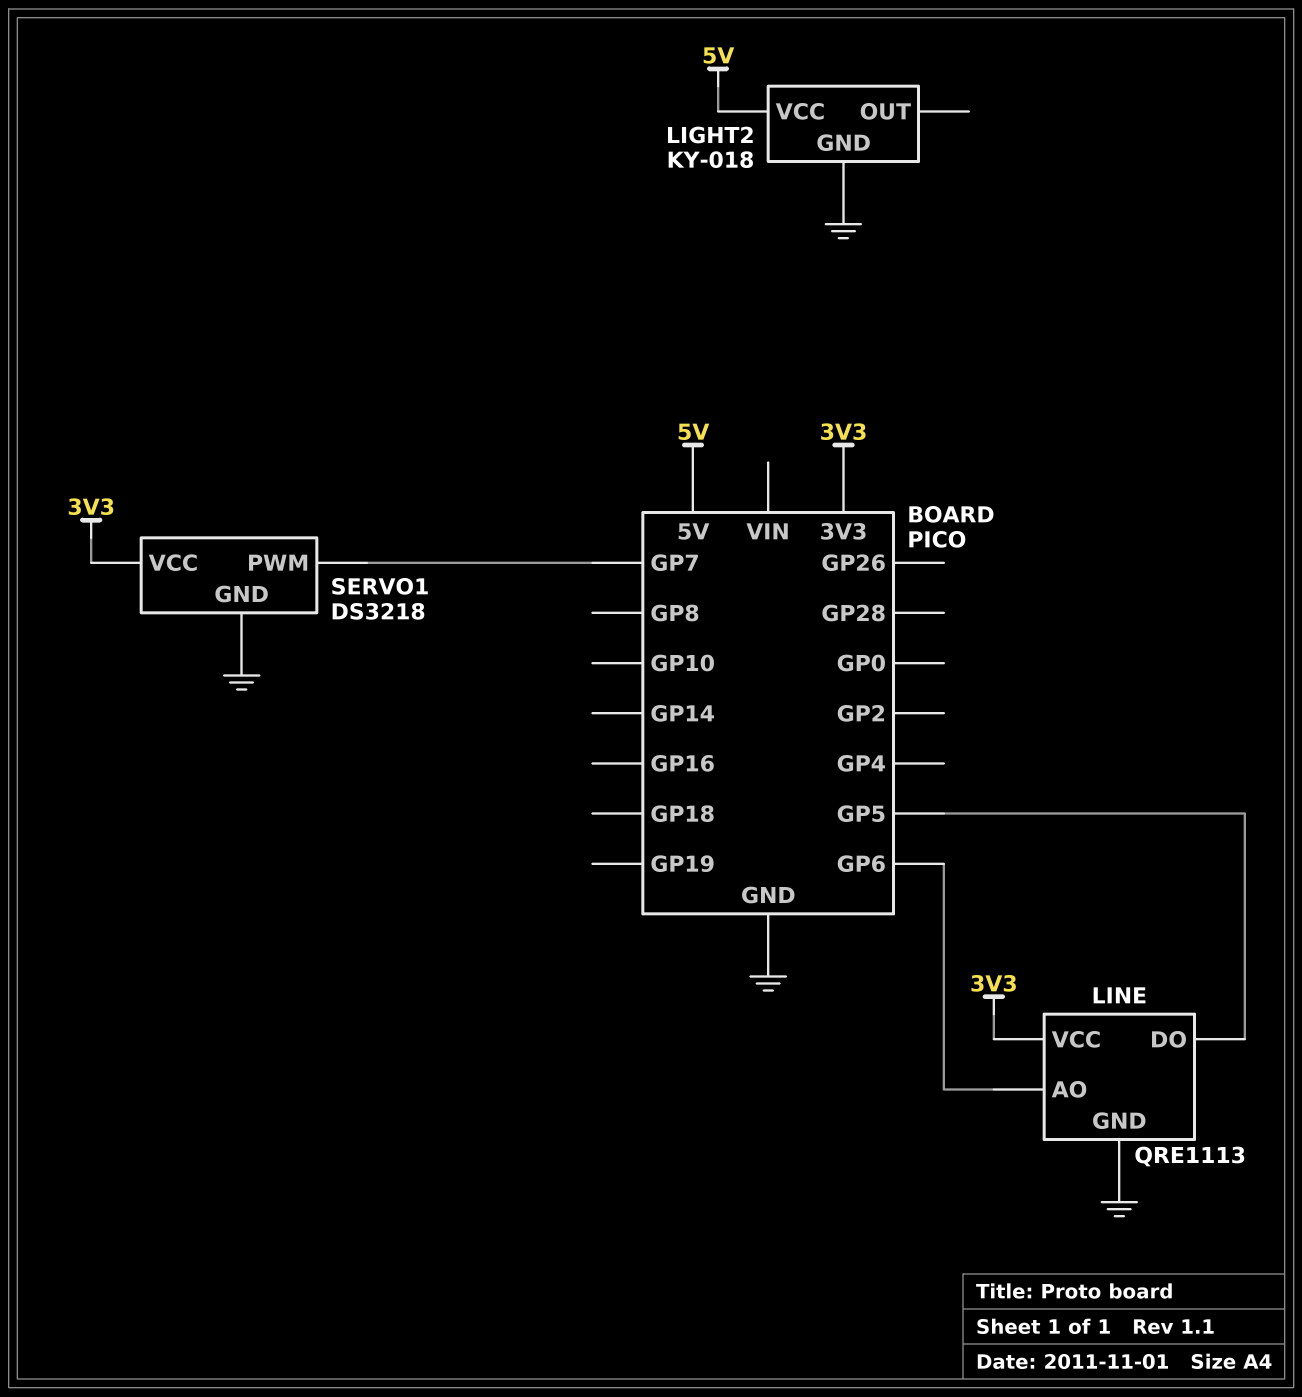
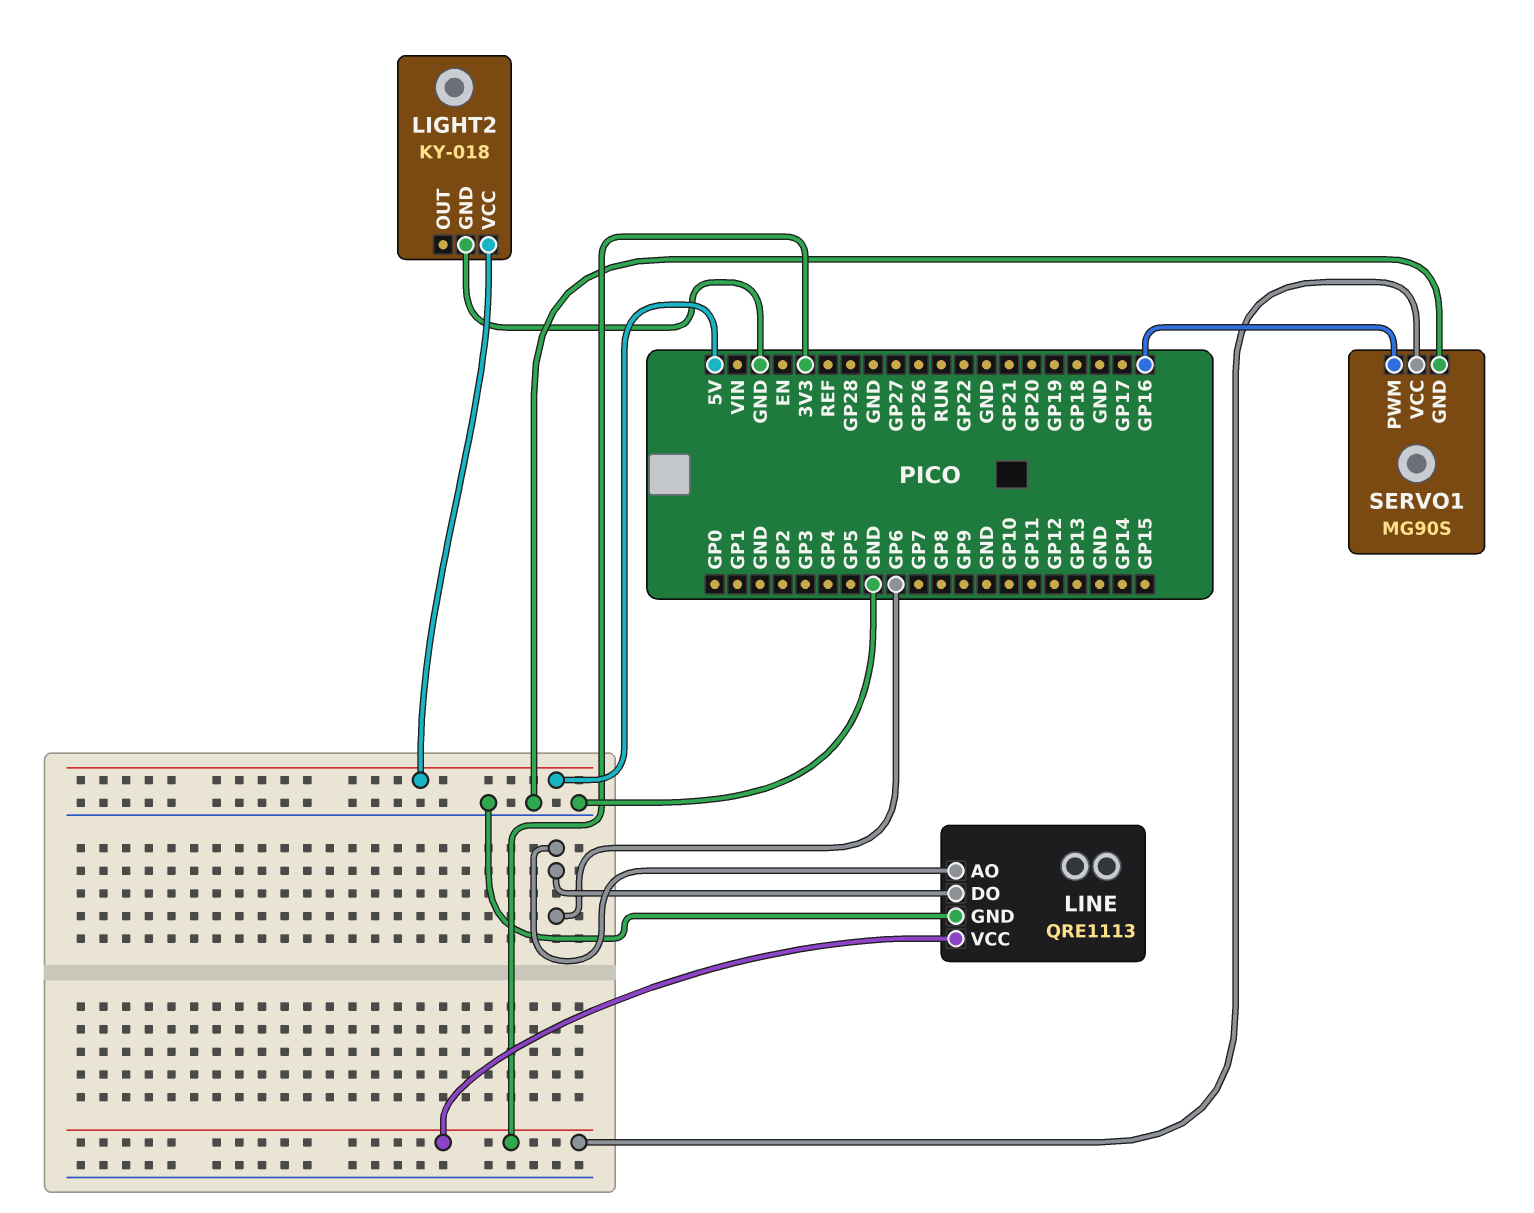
LINE pin DO: GP5 -> GP6
SERVO1: DS3218 -> MG90S
SERVO1 pin PWM: GP7 -> GP16

